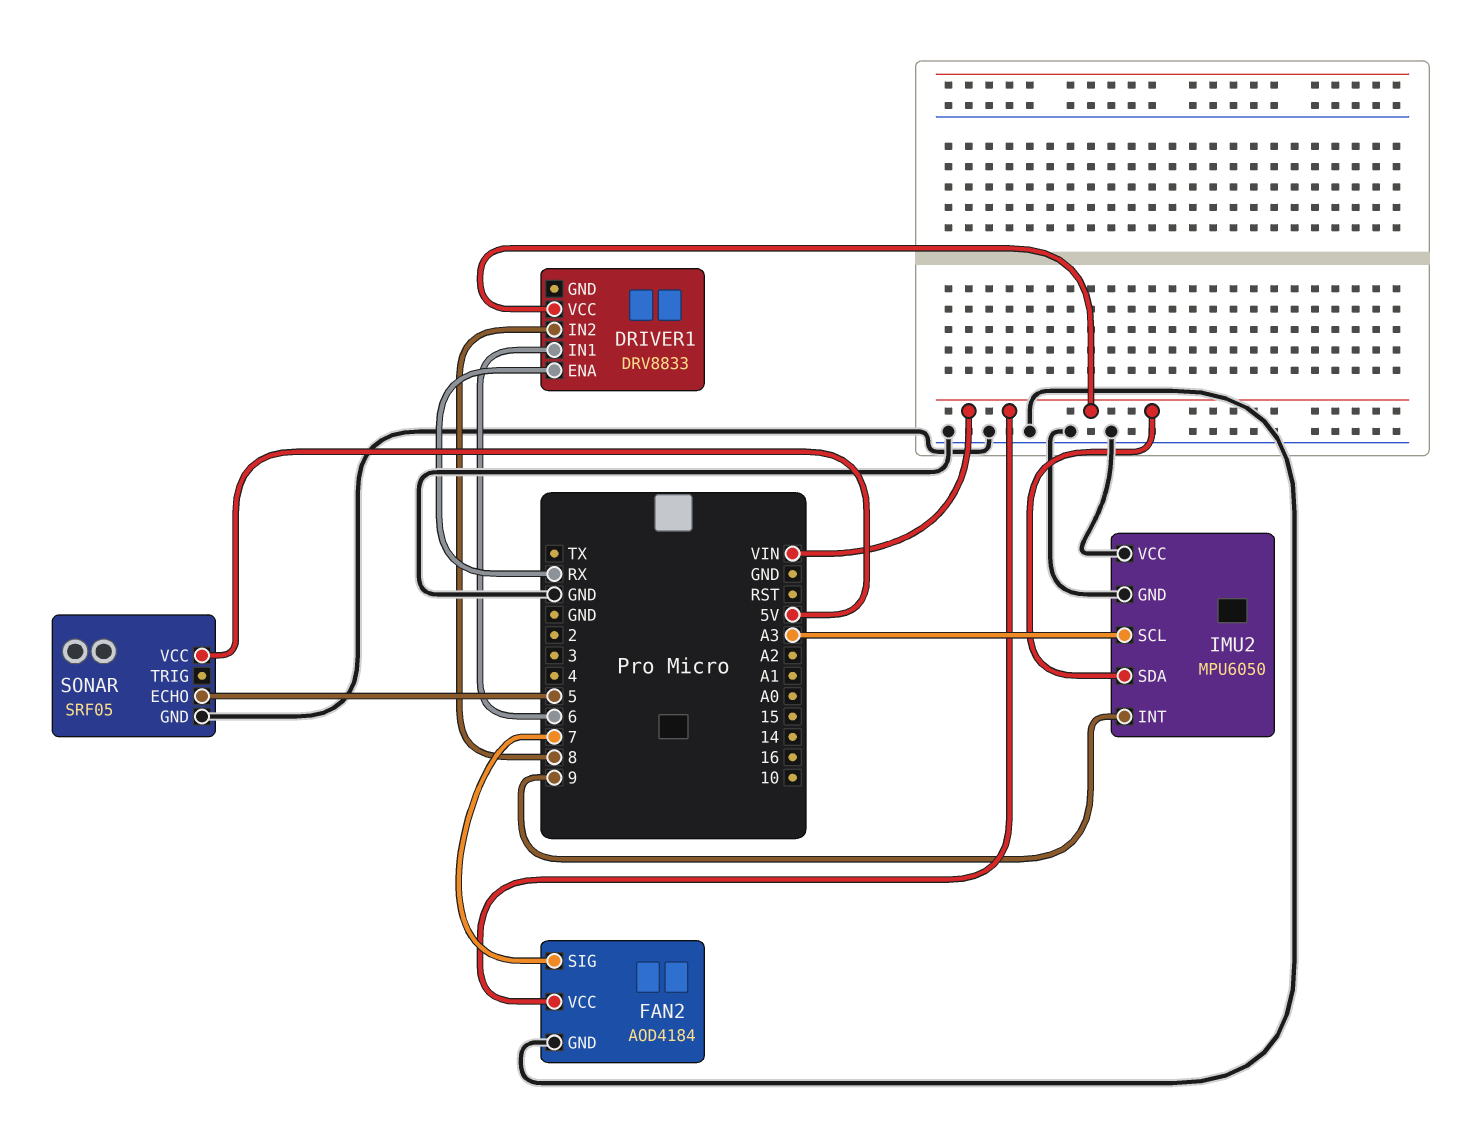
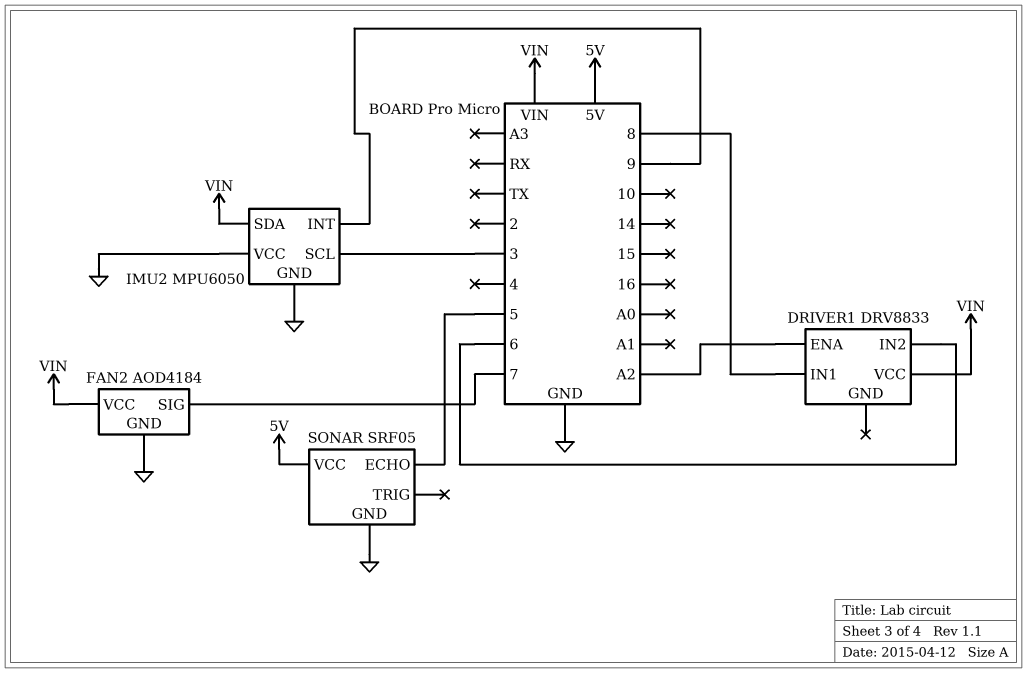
DRIVER1 pin ENA: RX -> A2
DRIVER1 pin IN1: 6 -> 8
DRIVER1 pin IN2: 8 -> 6
IMU2 pin SCL: A3 -> 3

